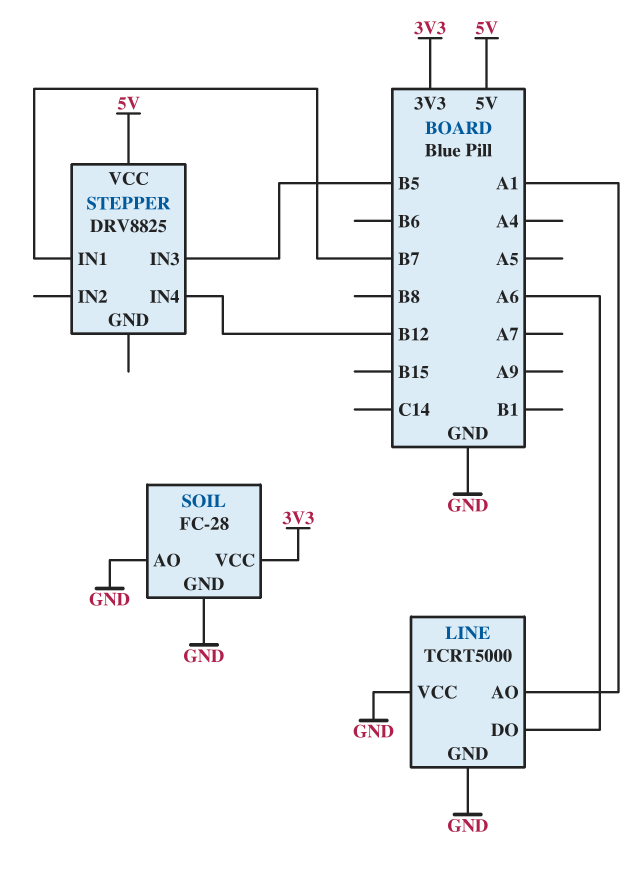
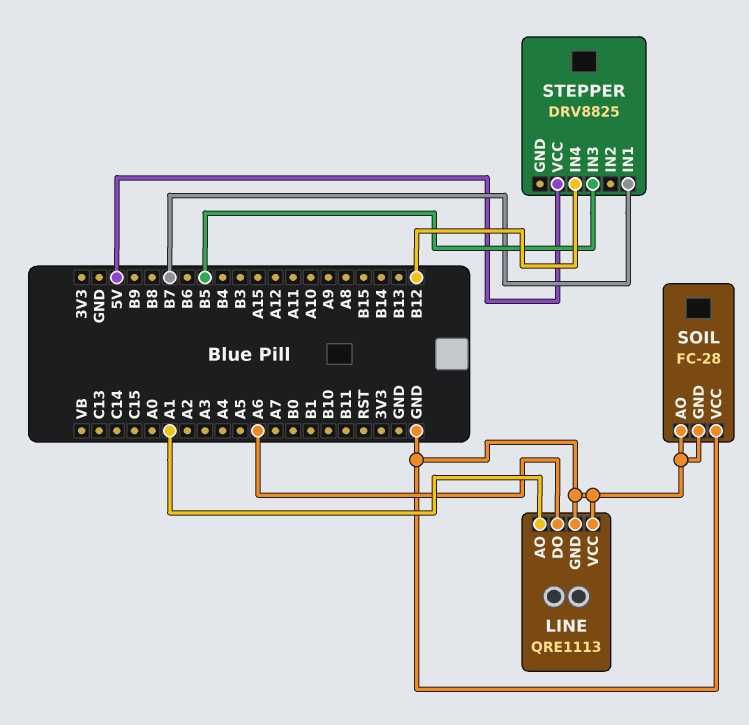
LINE: TCRT5000 -> QRE1113
SOIL pin VCC: 3V3 -> GND

